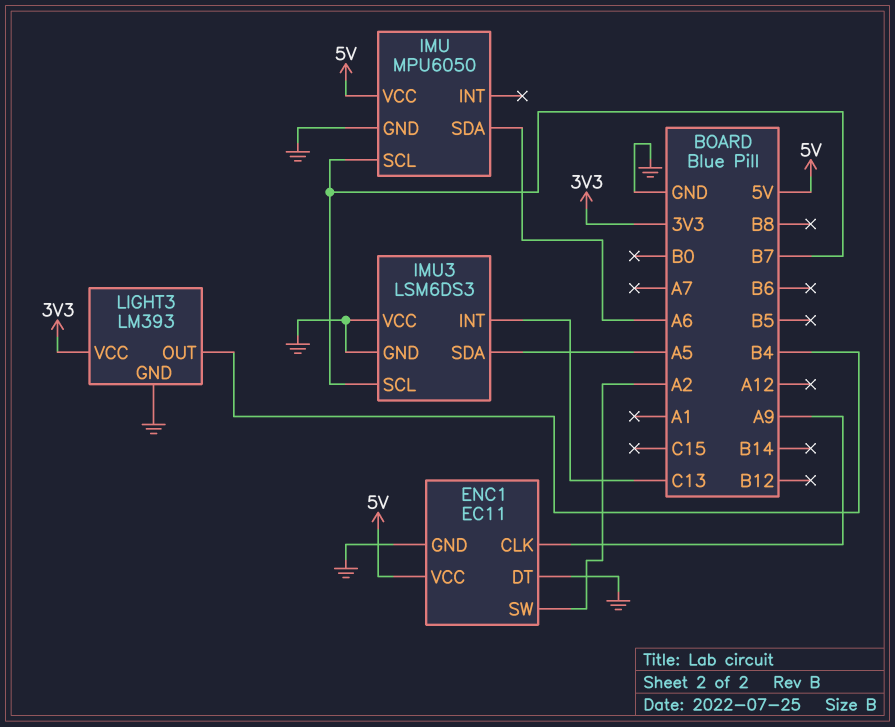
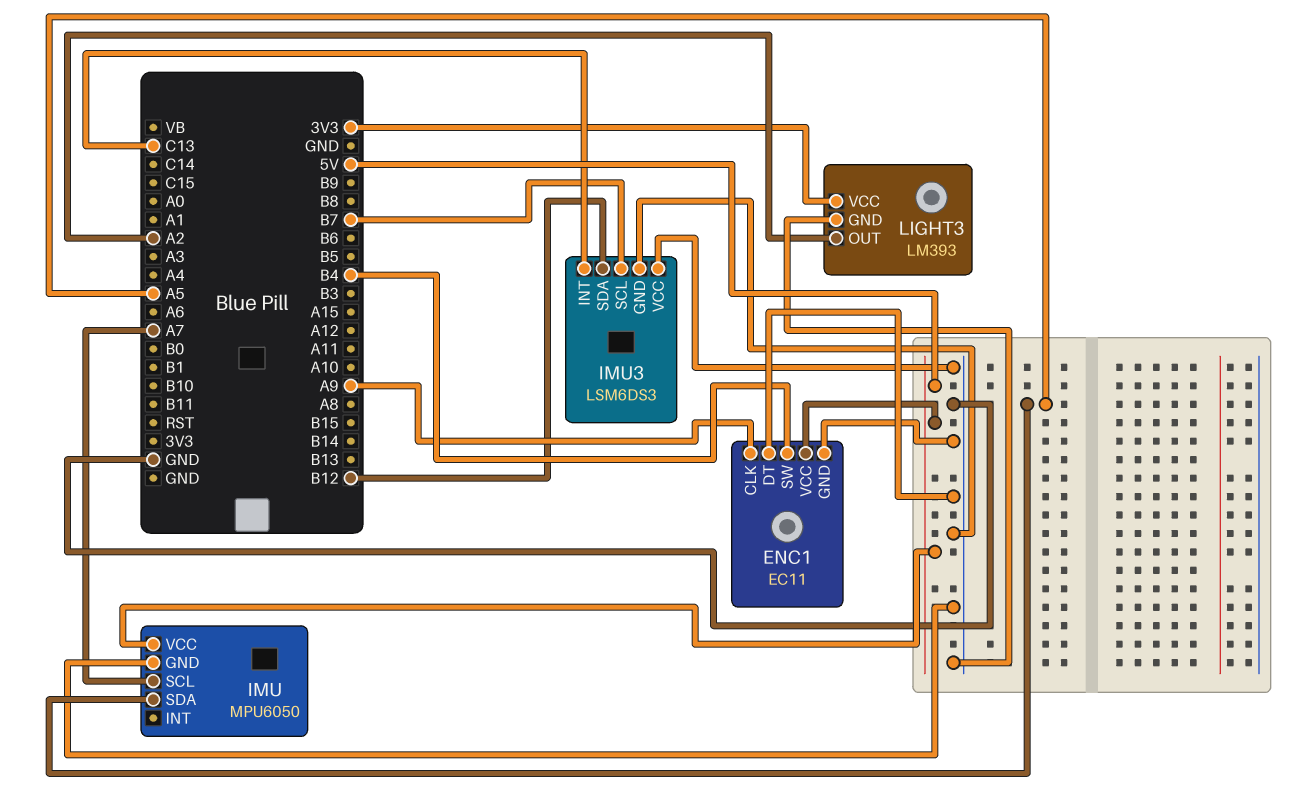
ENC1 pin SW: A2 -> B4
IMU pin SCL: B7 -> A7
IMU pin SDA: A6 -> A5
IMU3 pin SDA: A5 -> B12
LIGHT3 pin OUT: B4 -> A2

